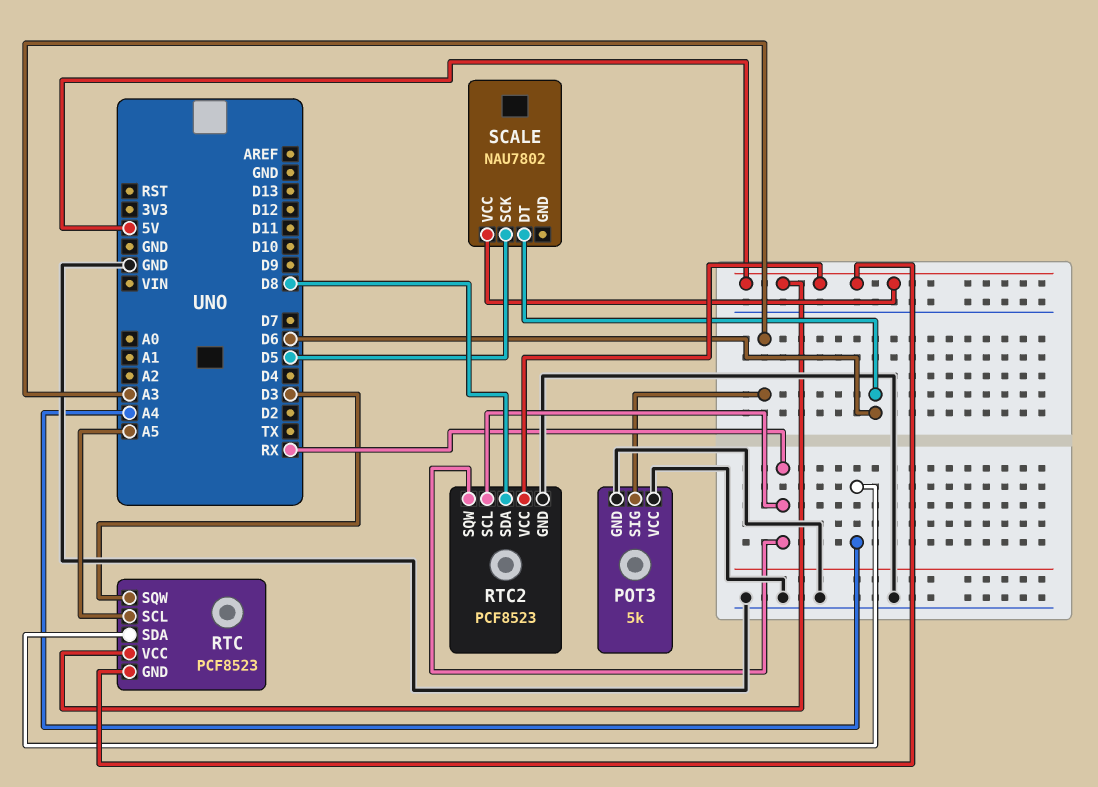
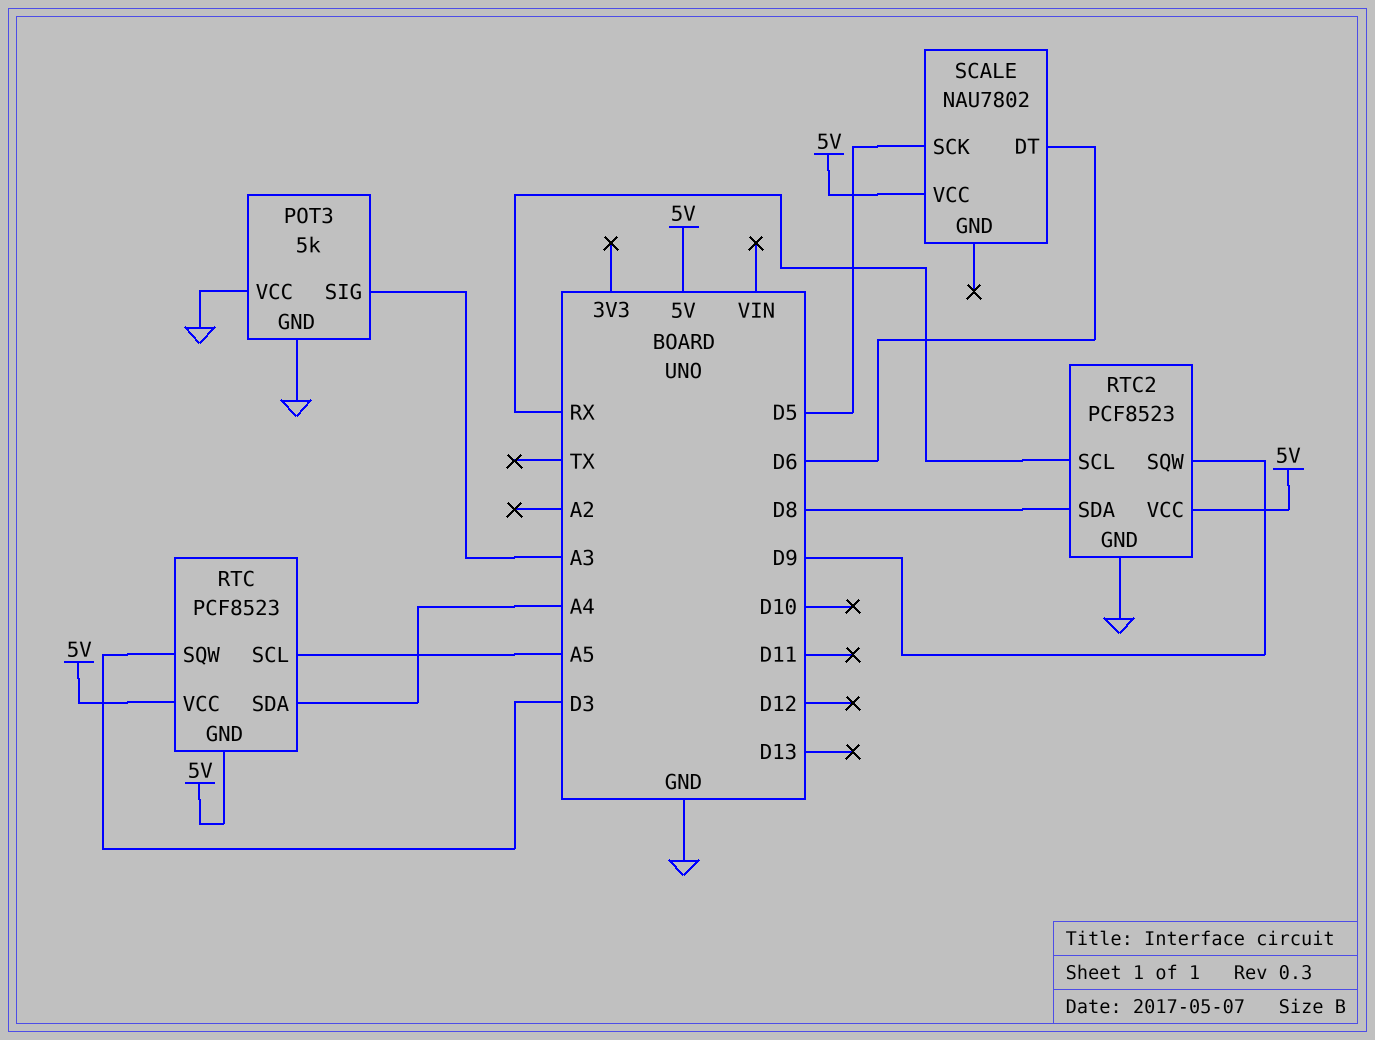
RTC2 pin SQW: RX -> D9

